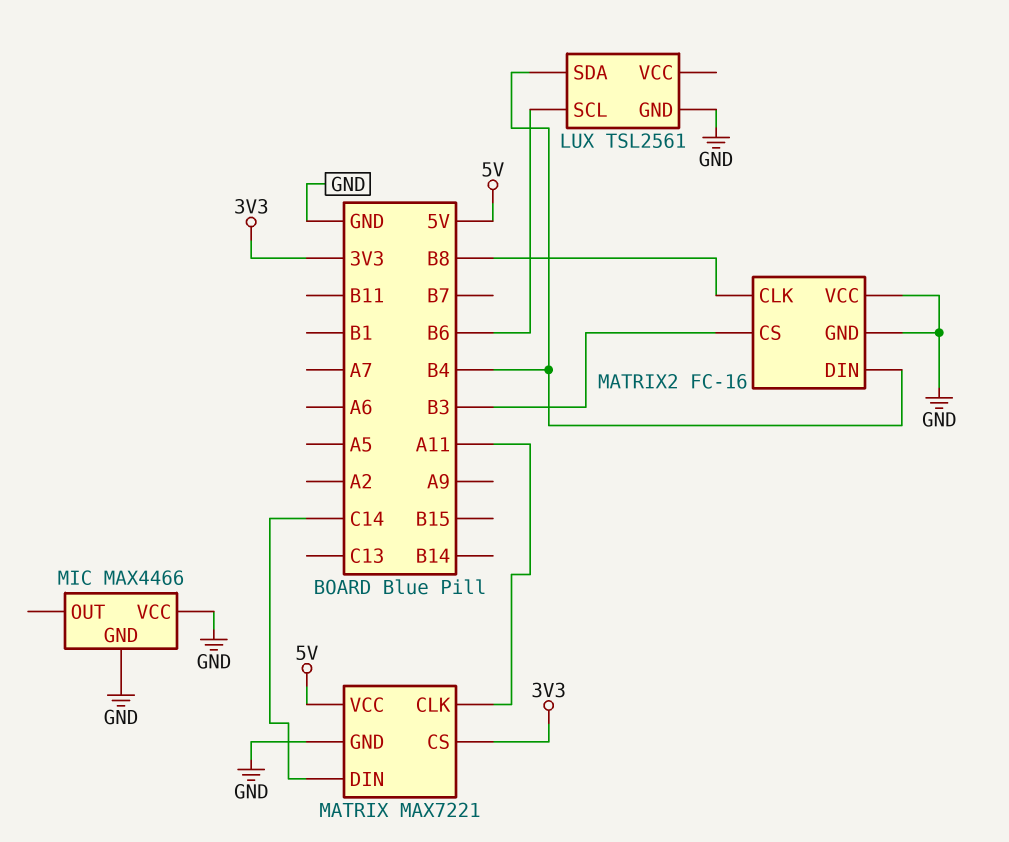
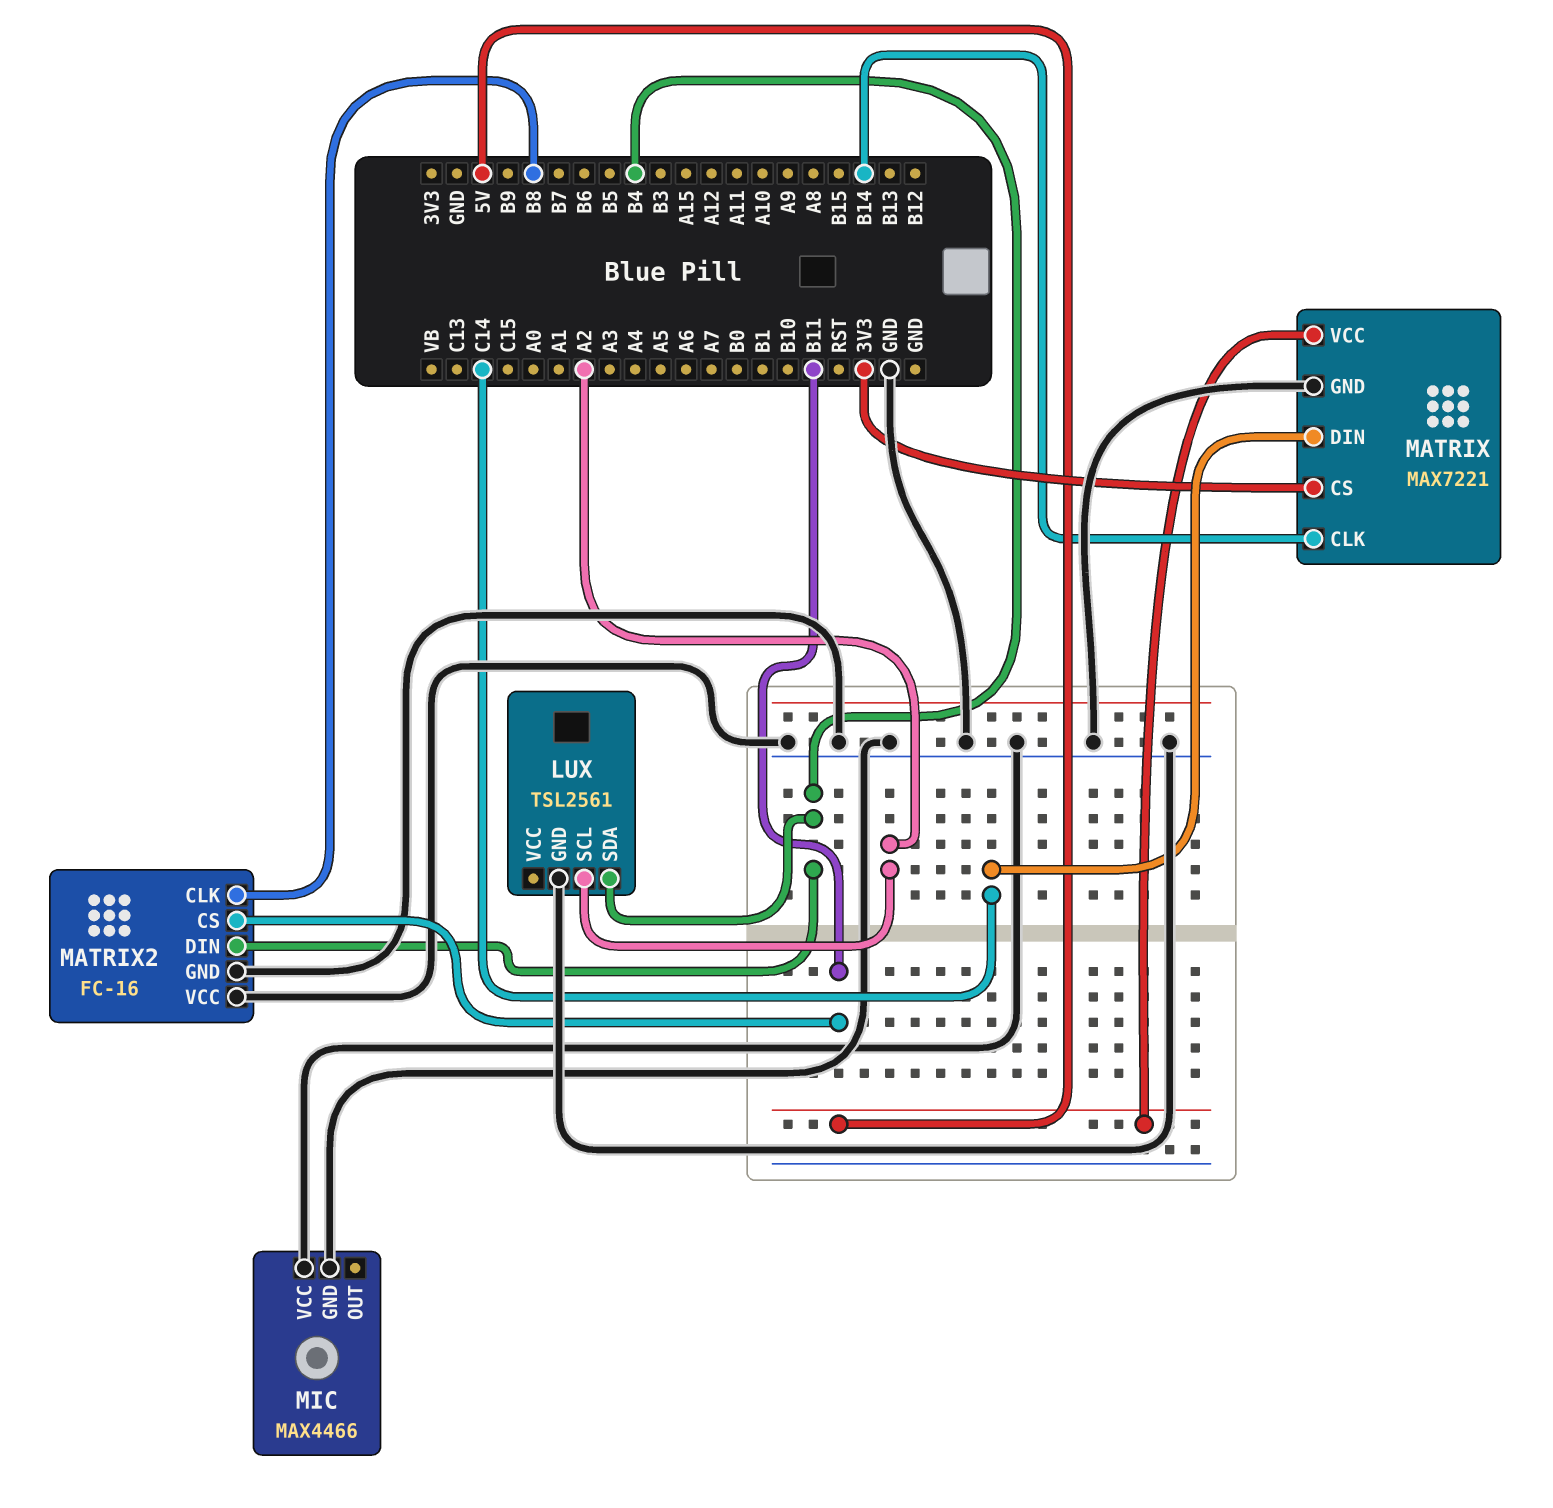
LUX pin SCL: B6 -> A2
MATRIX pin CLK: A11 -> B14
MATRIX2 pin CS: B3 -> B11

